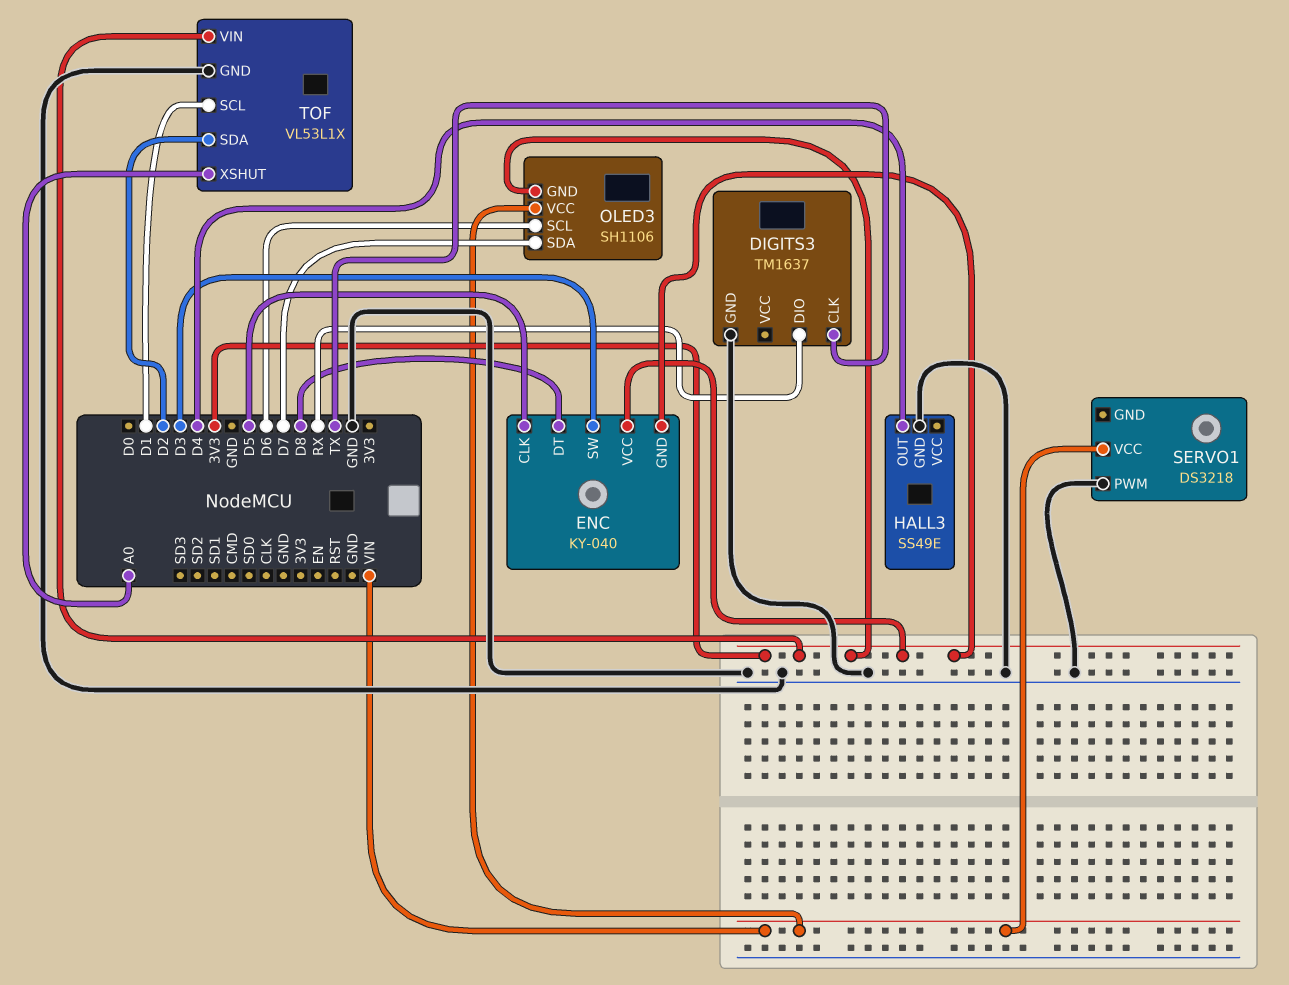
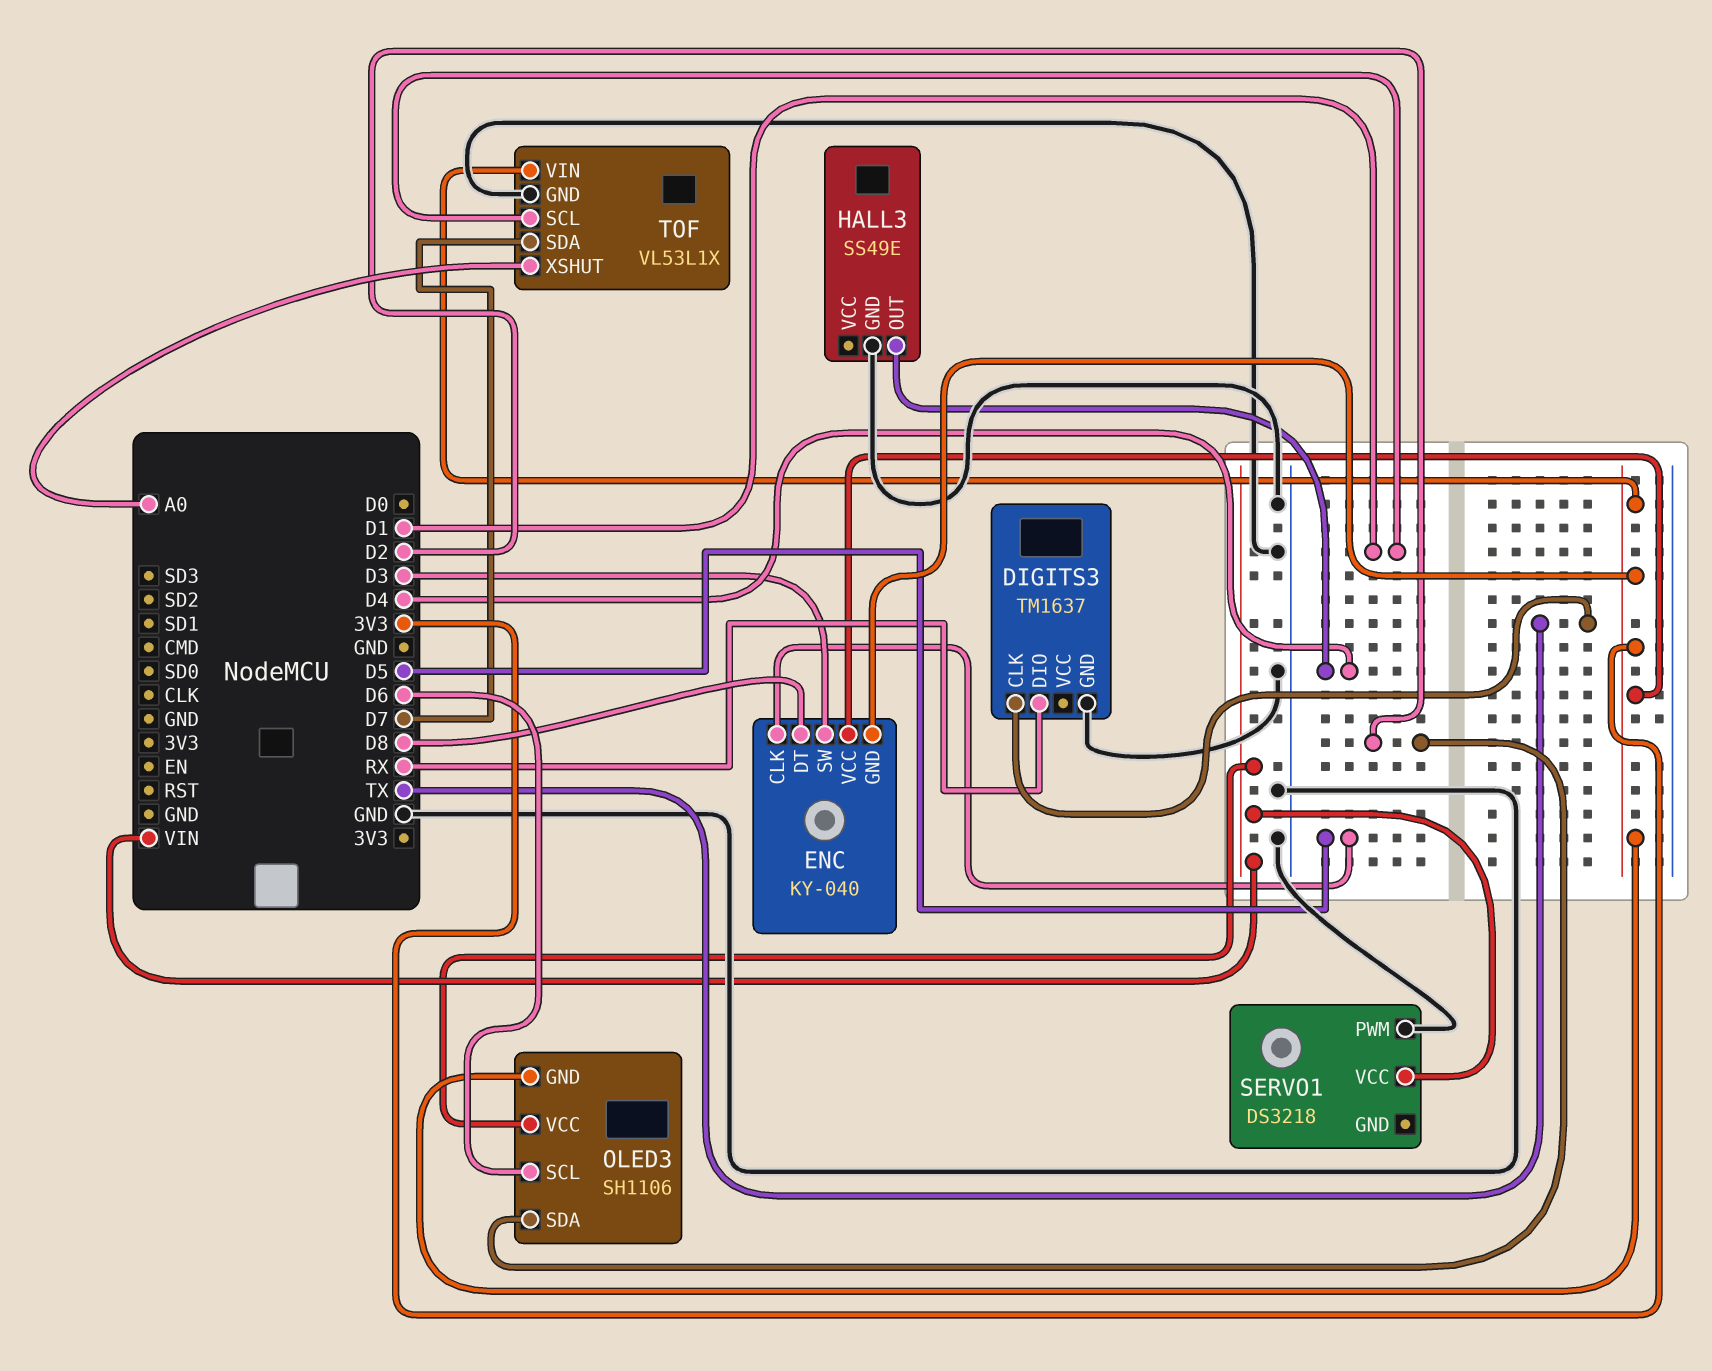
OLED3 pin SDA: D7 -> D2
TOF pin SDA: D2 -> D7

